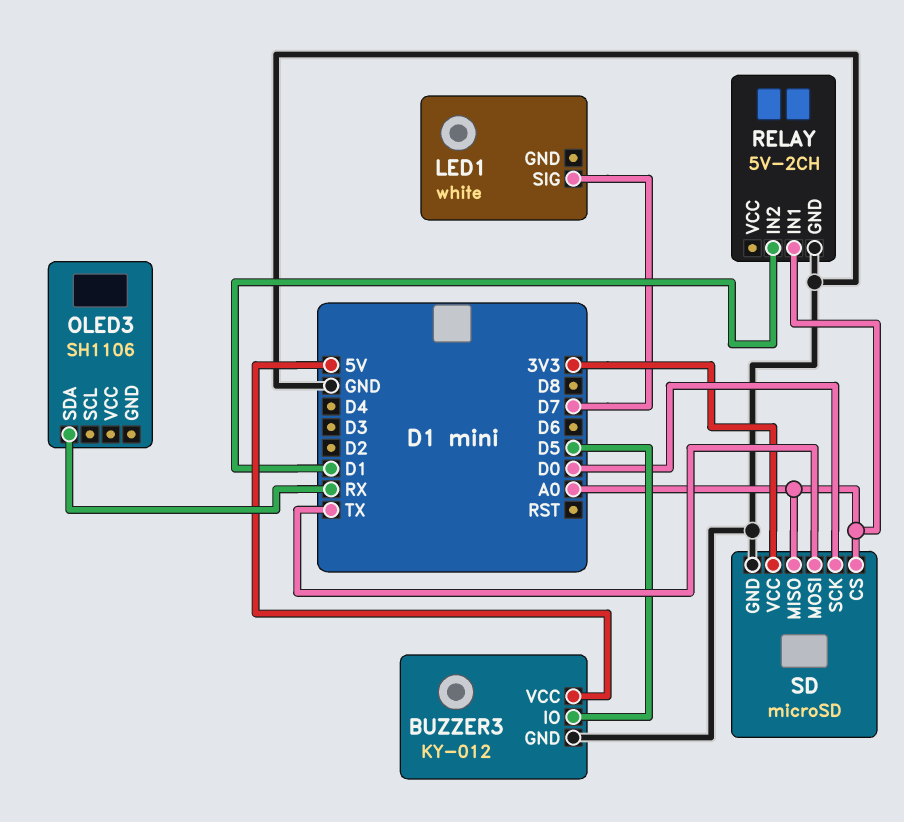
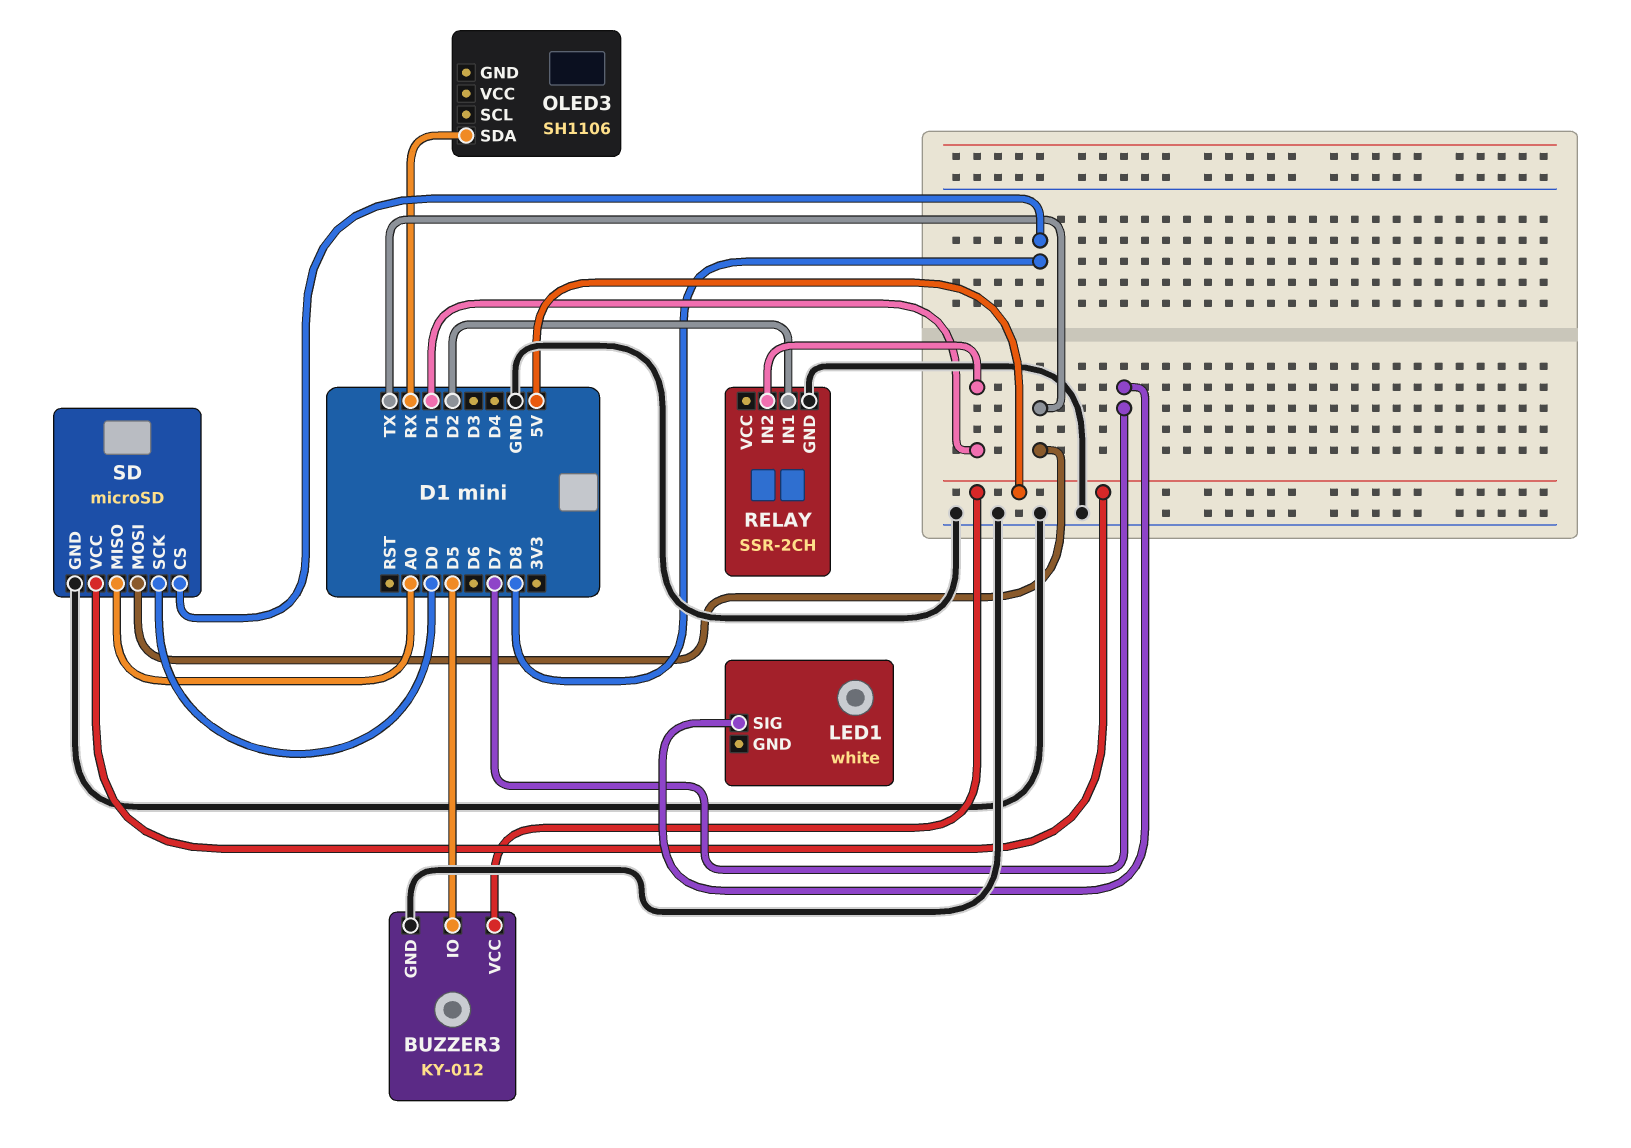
RELAY: 5V-2CH -> SSR-2CH
RELAY pin IN1: A0 -> D2
SD pin CS: A0 -> D8
SD pin VCC: 3V3 -> 5V

